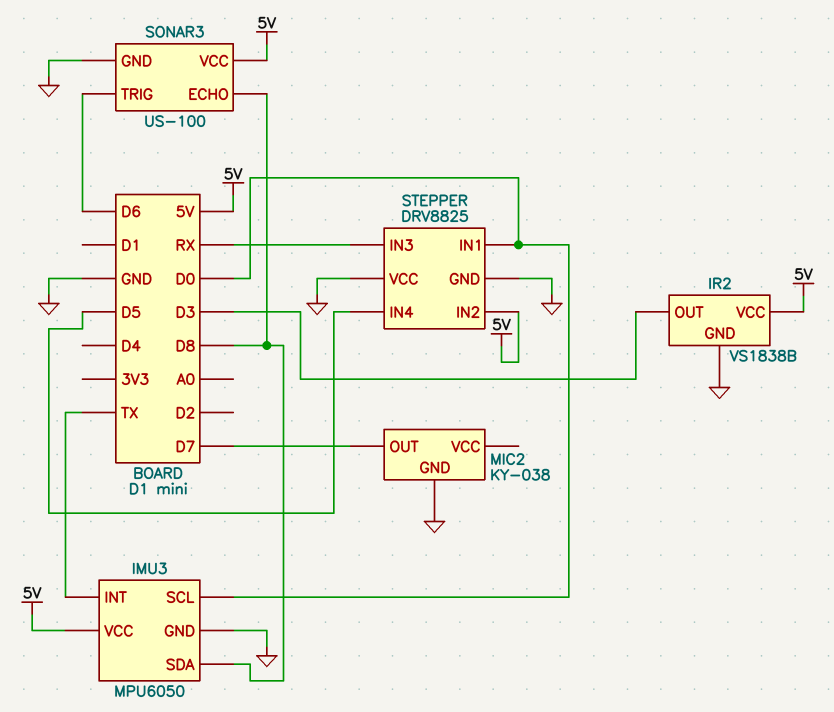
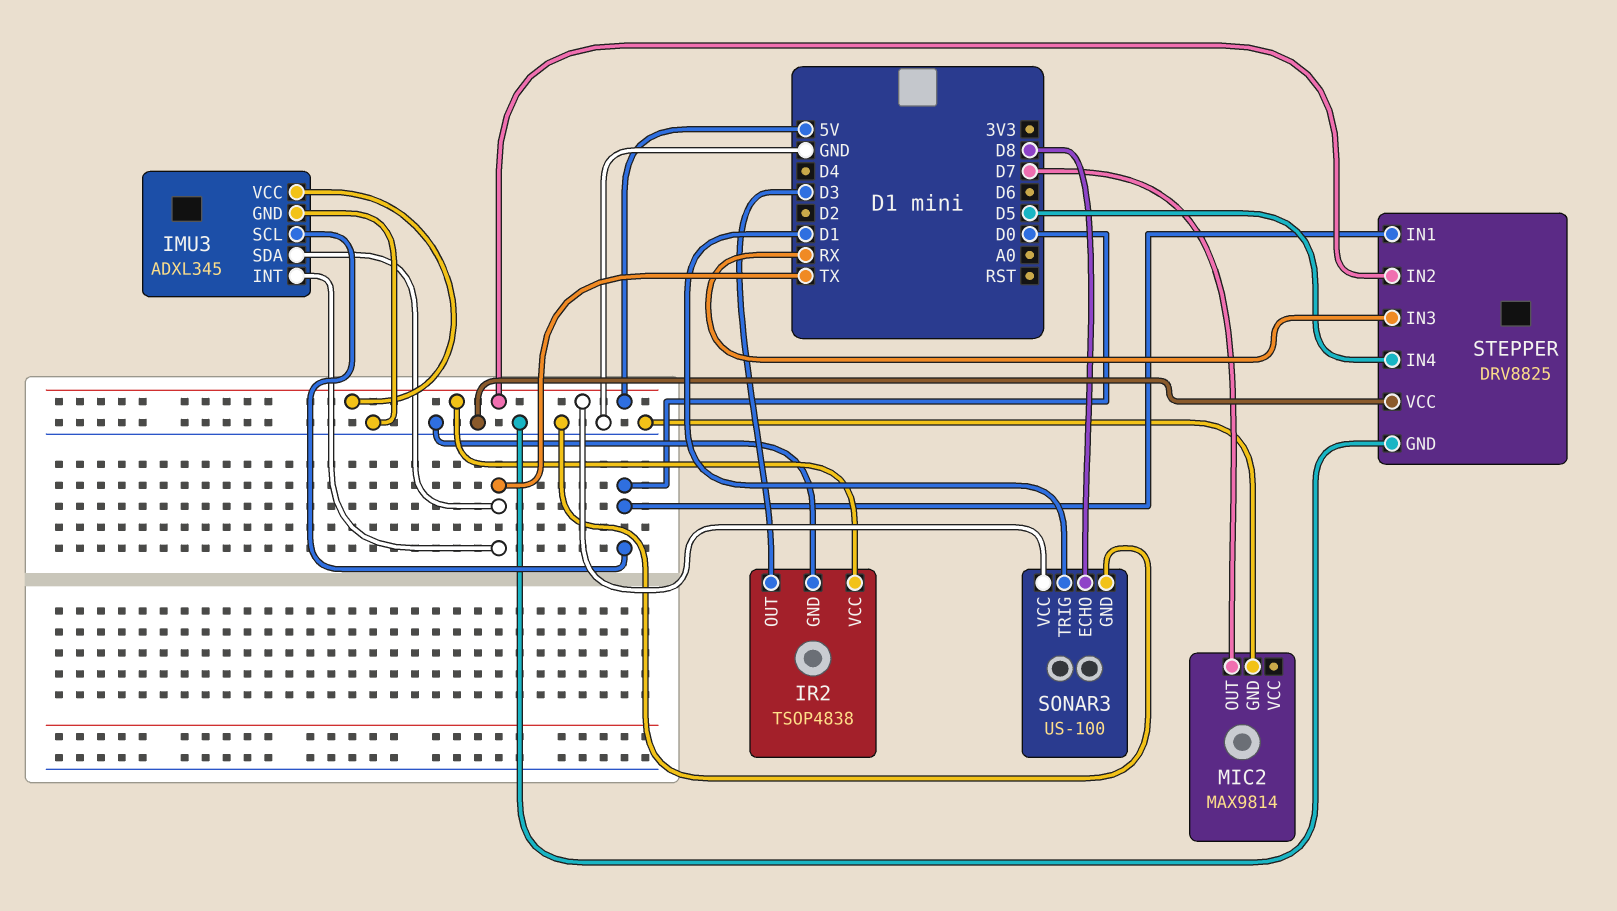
IMU3: MPU6050 -> ADXL345
IMU3 pin SDA: D8 -> TX
IR2: VS1838B -> TSOP4838
MIC2: KY-038 -> MAX9814
SONAR3 pin TRIG: D6 -> D1

